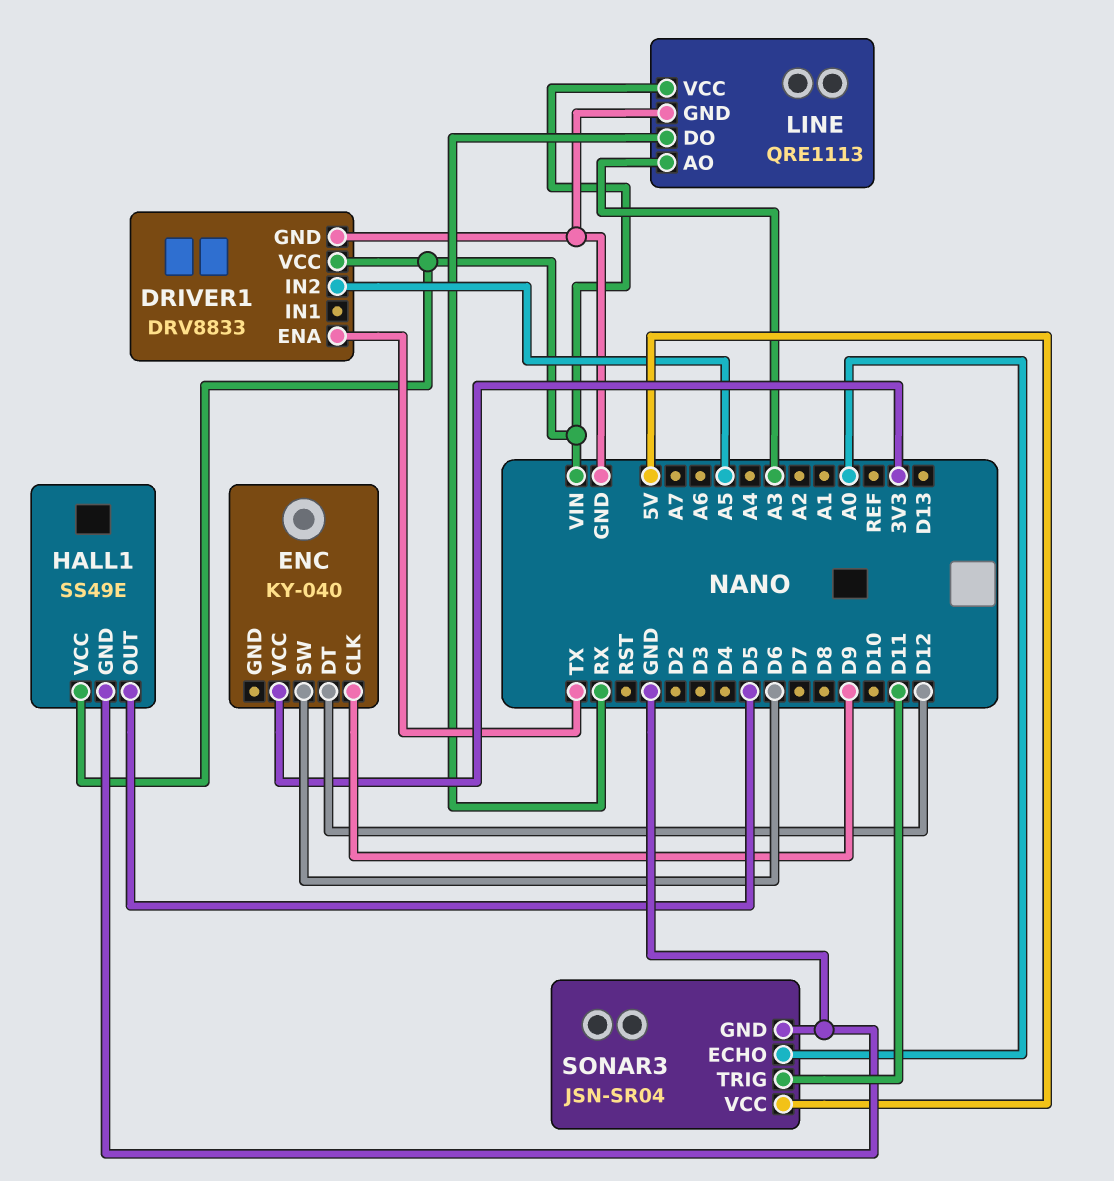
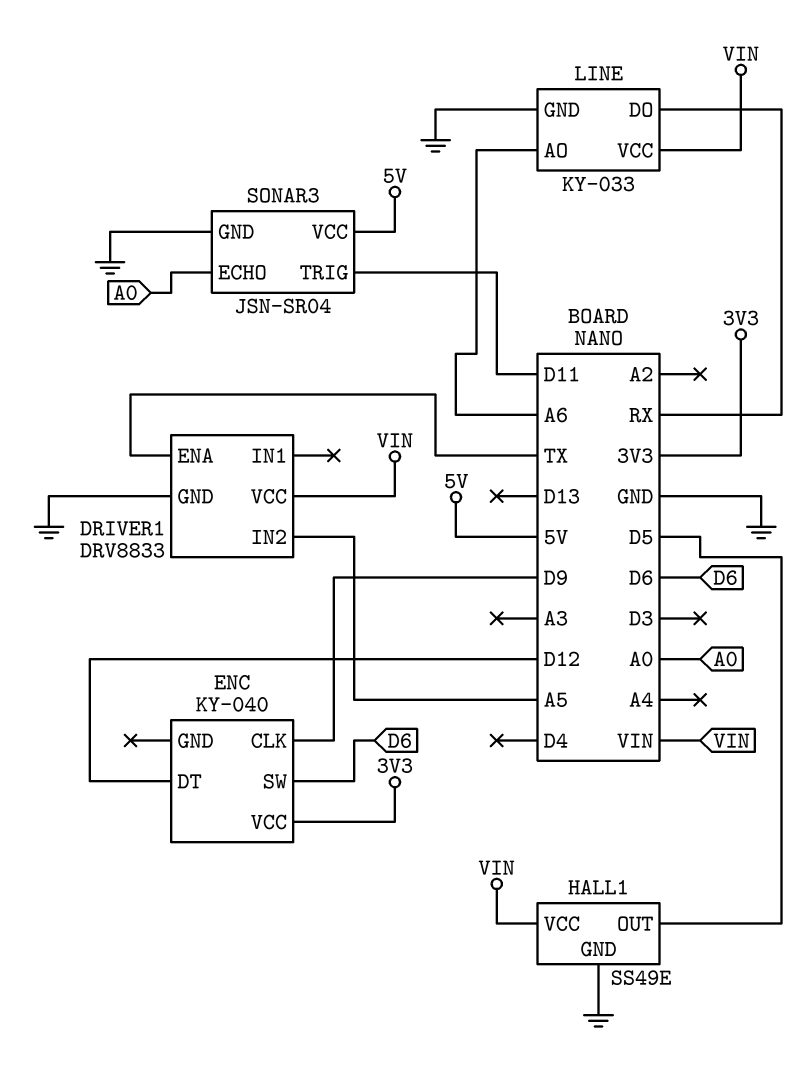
LINE: QRE1113 -> KY-033
LINE pin AO: A3 -> A6

